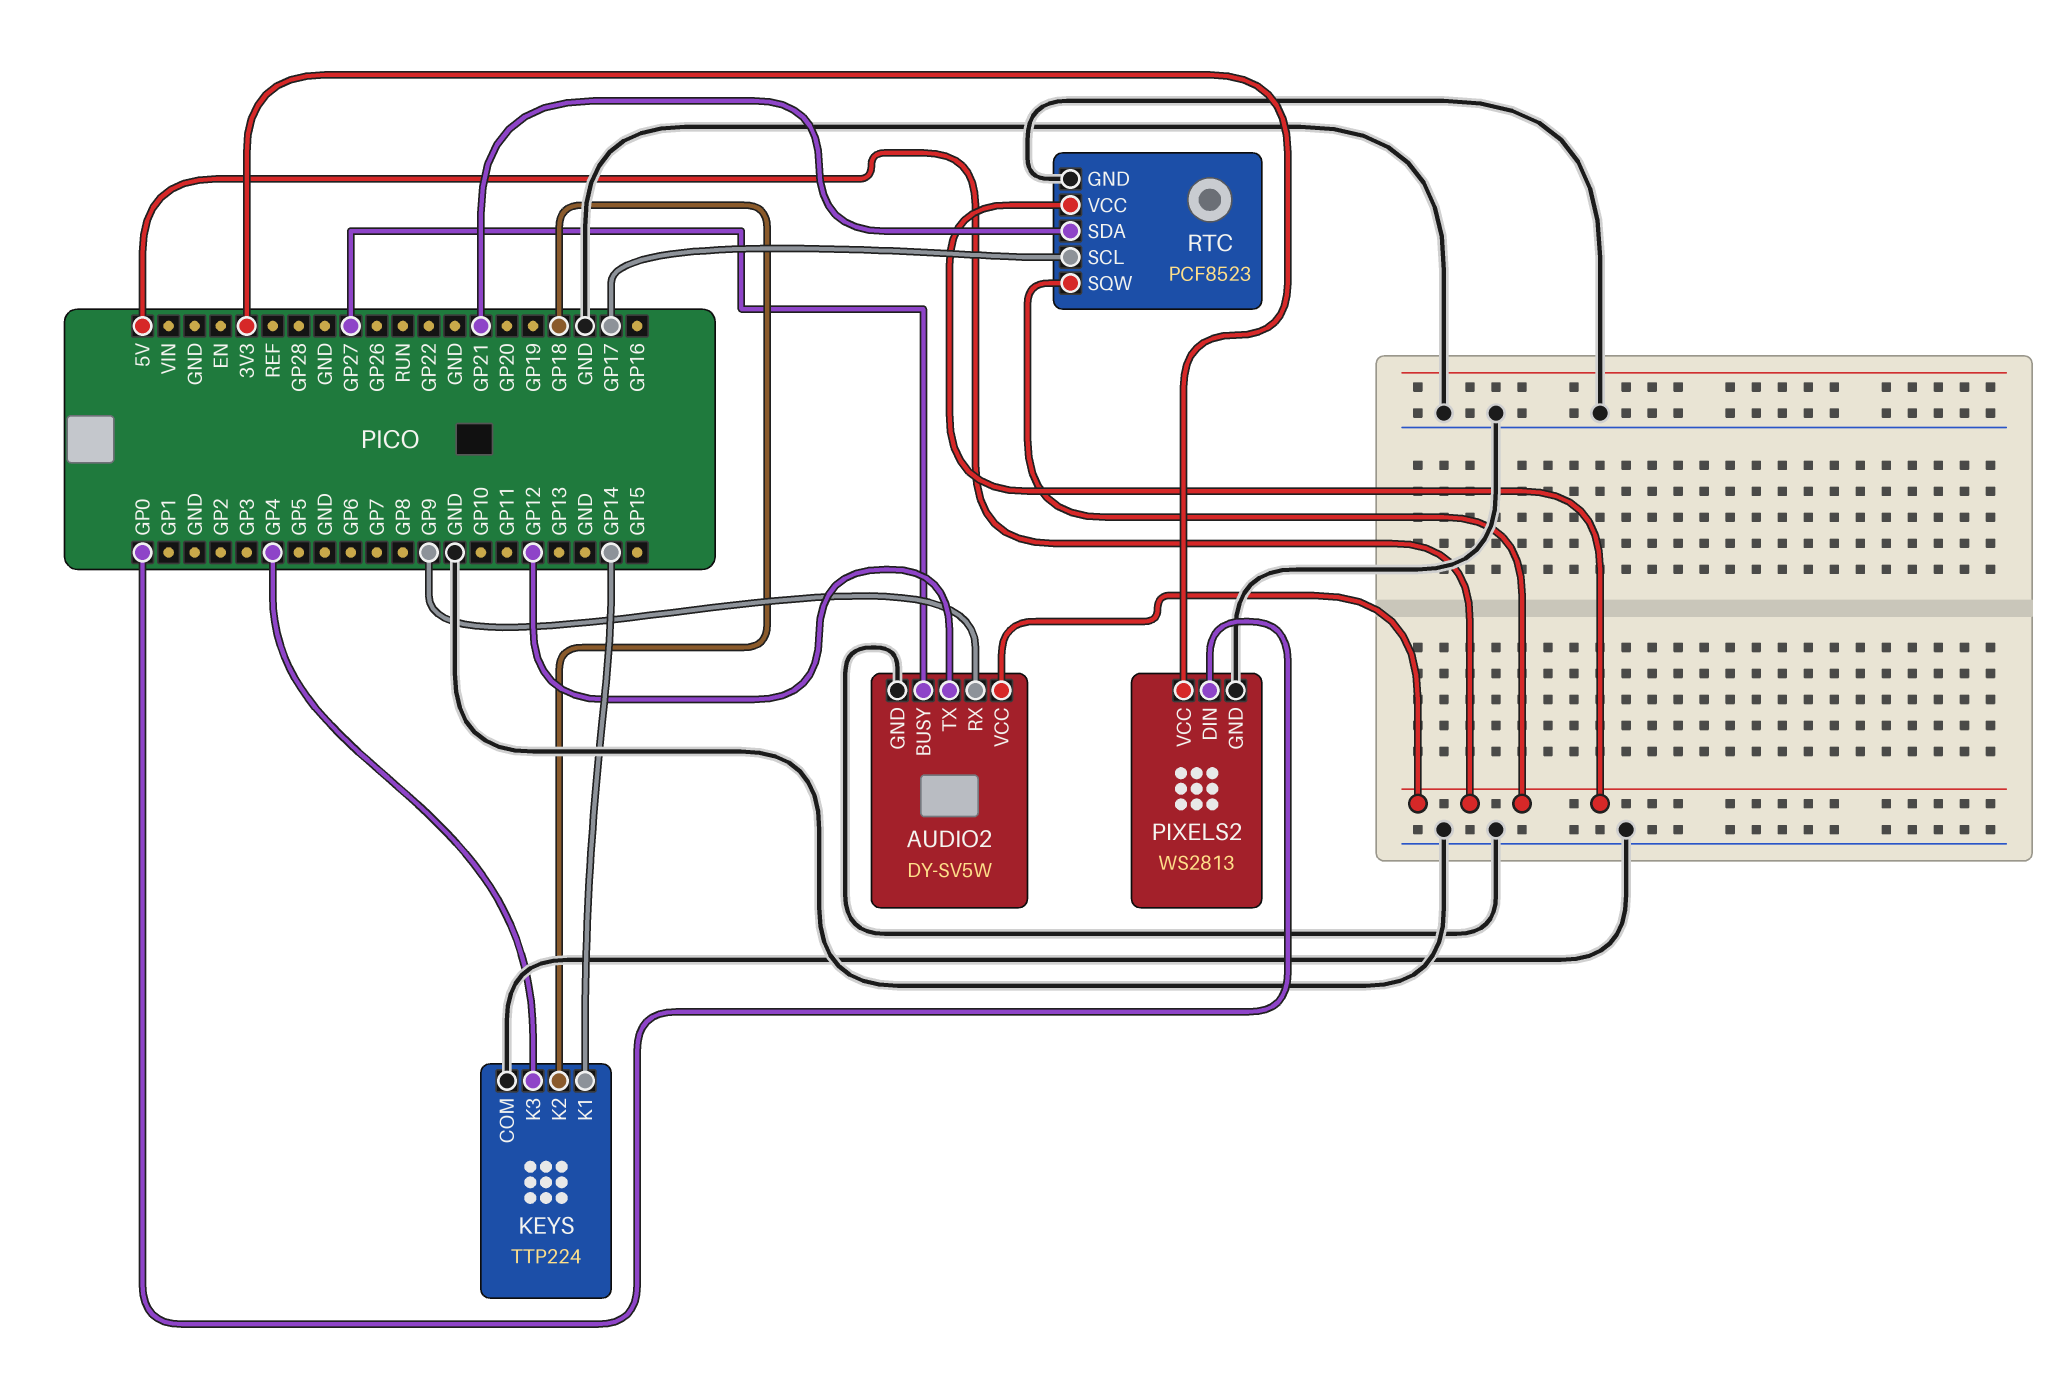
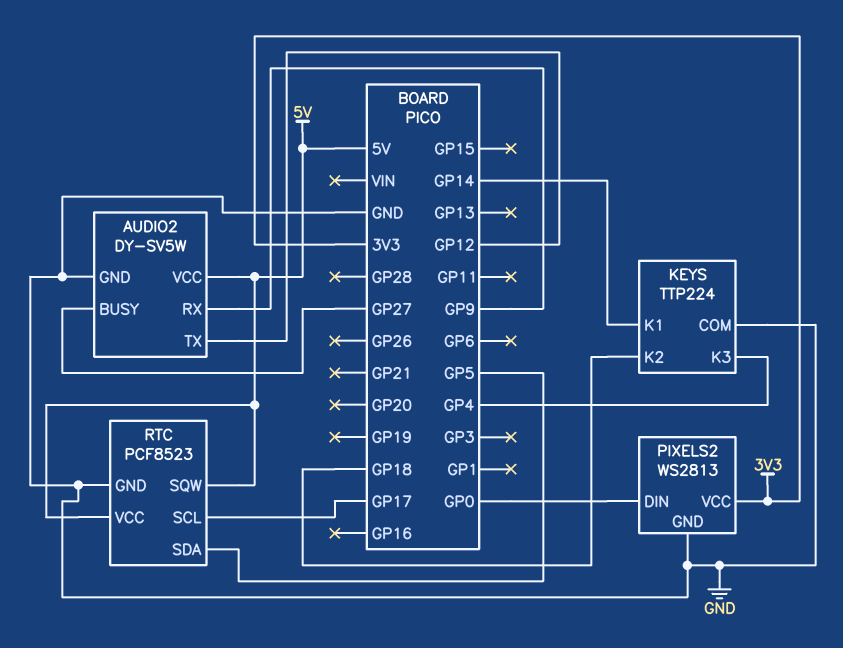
RTC pin SDA: GP21 -> GP5

